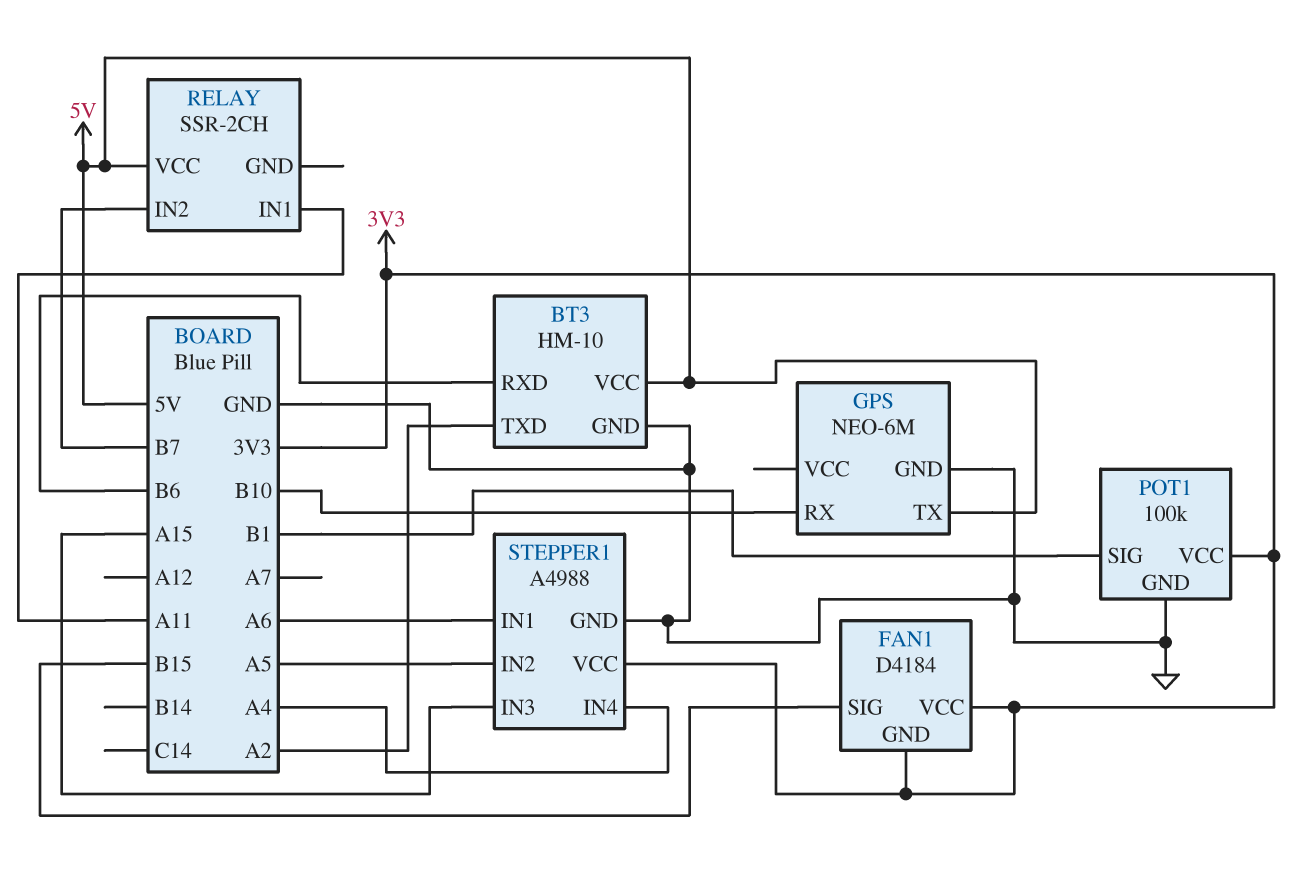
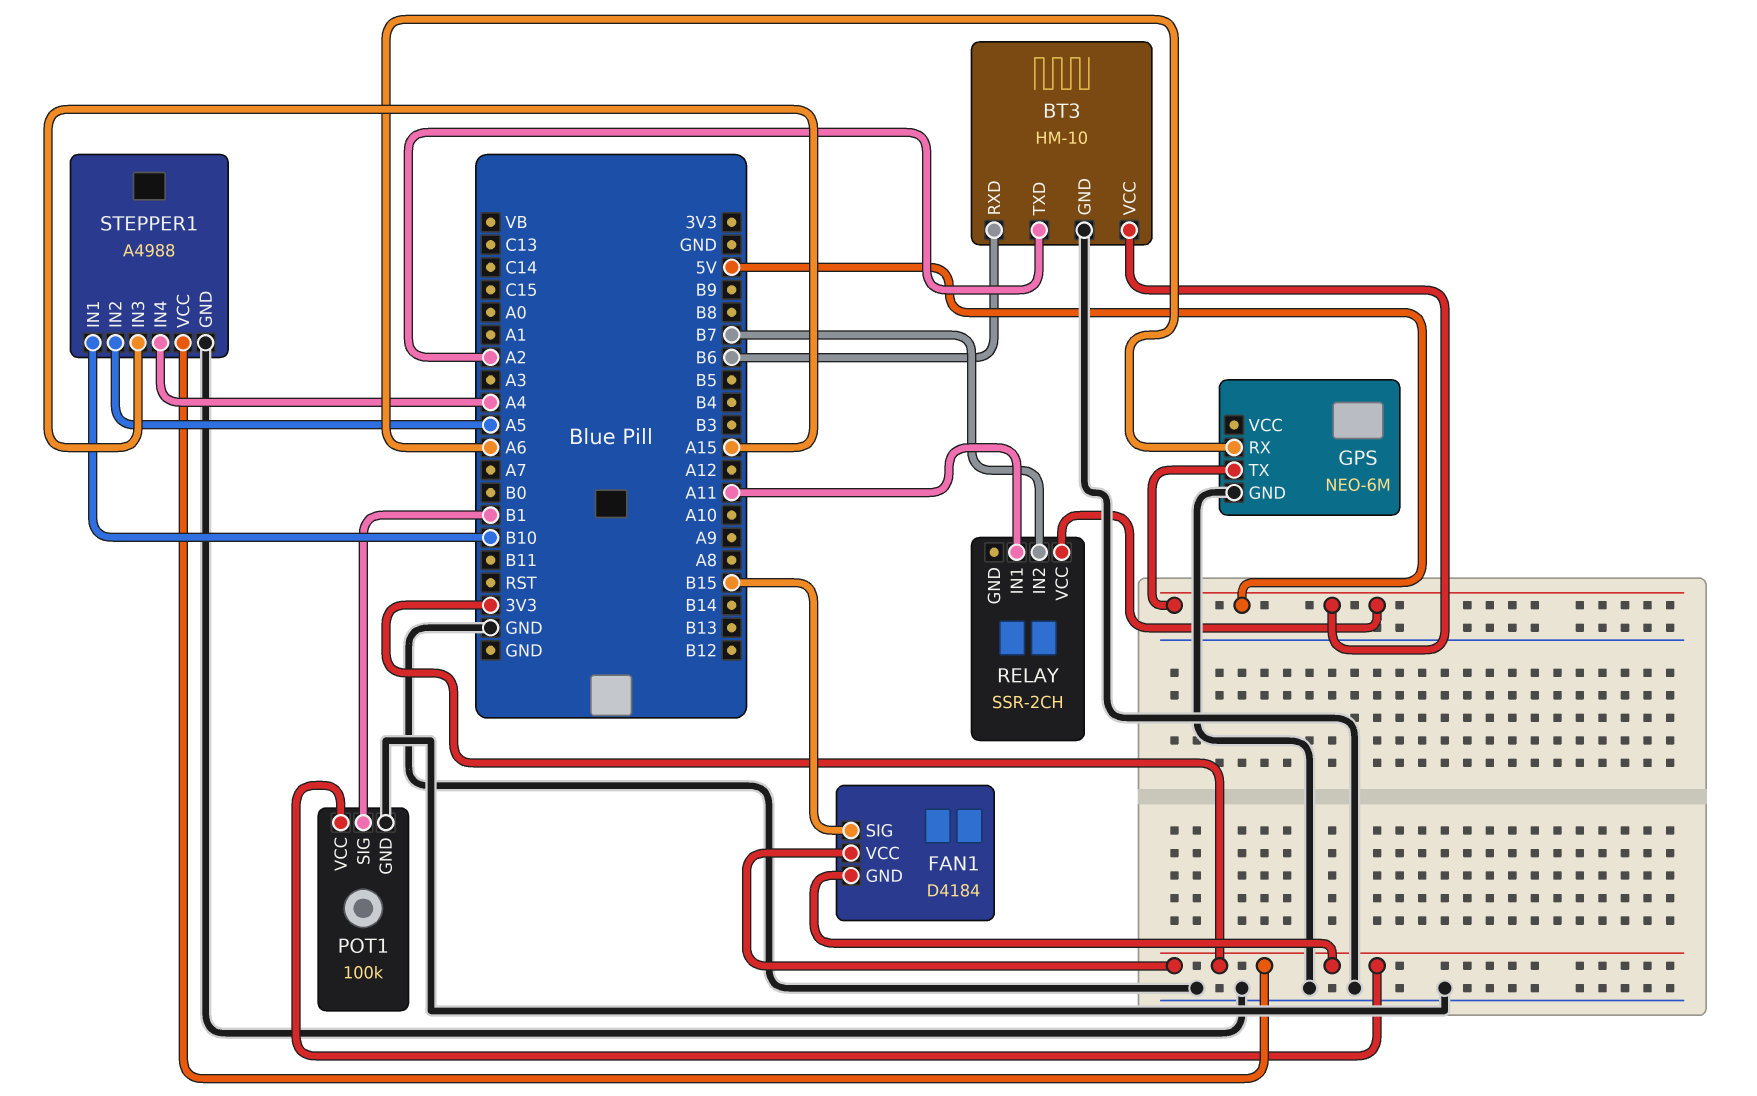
GPS pin RX: B10 -> A6
STEPPER1 pin IN1: A6 -> B10

